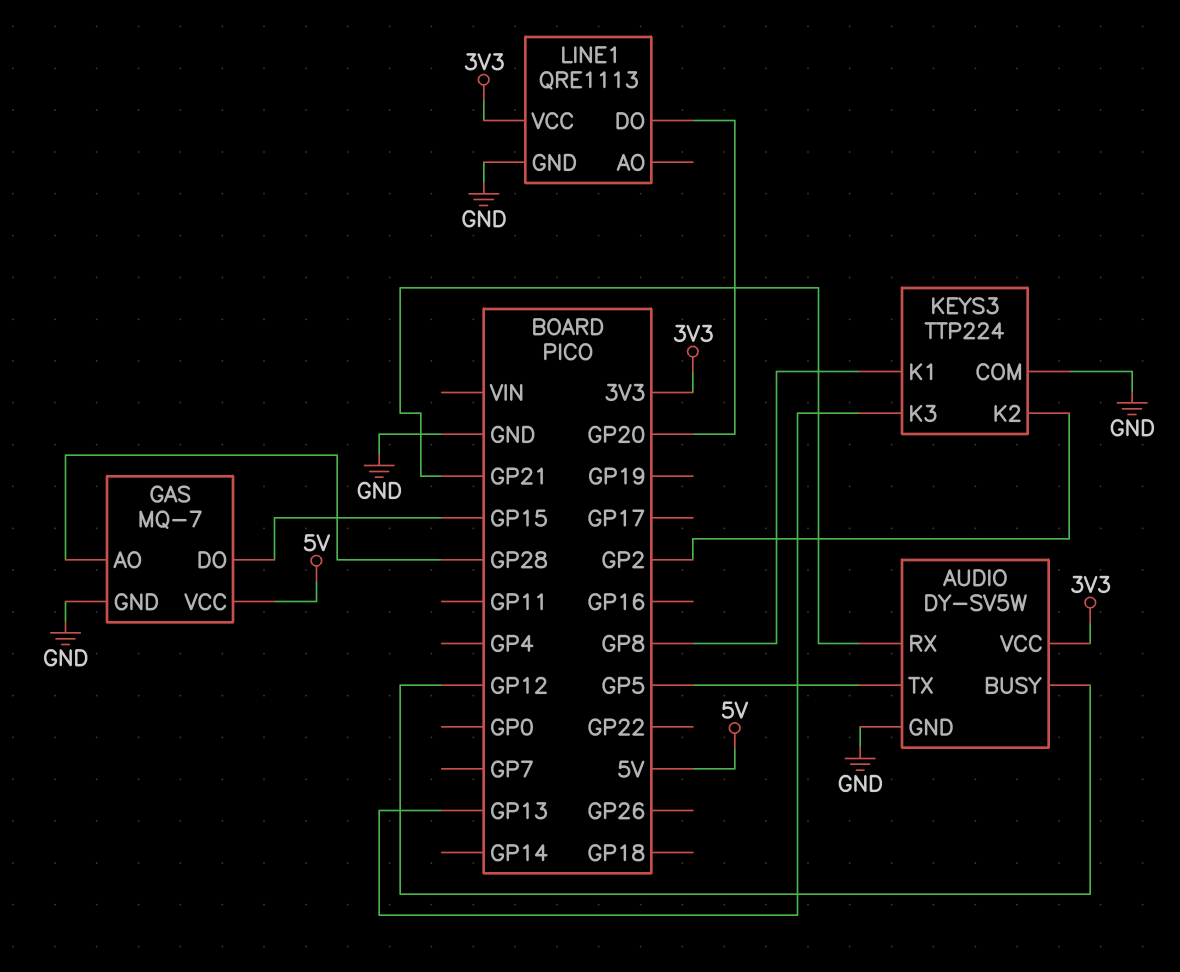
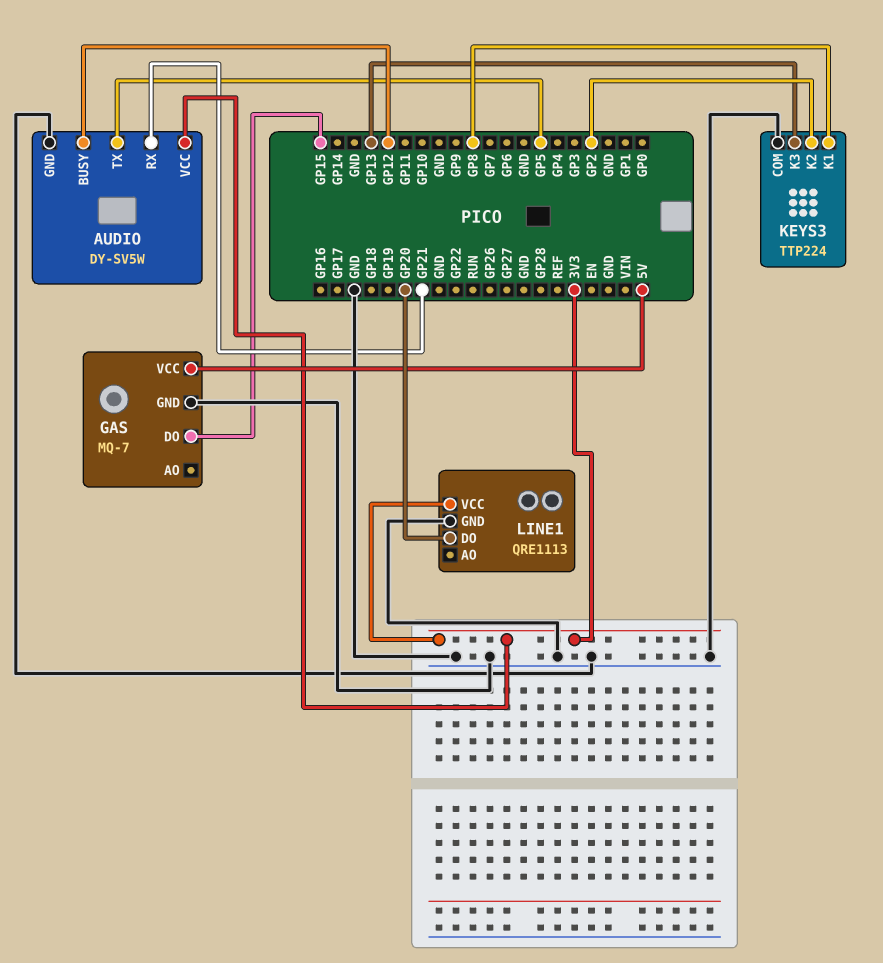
GAS pin AO: GP28 -> none

